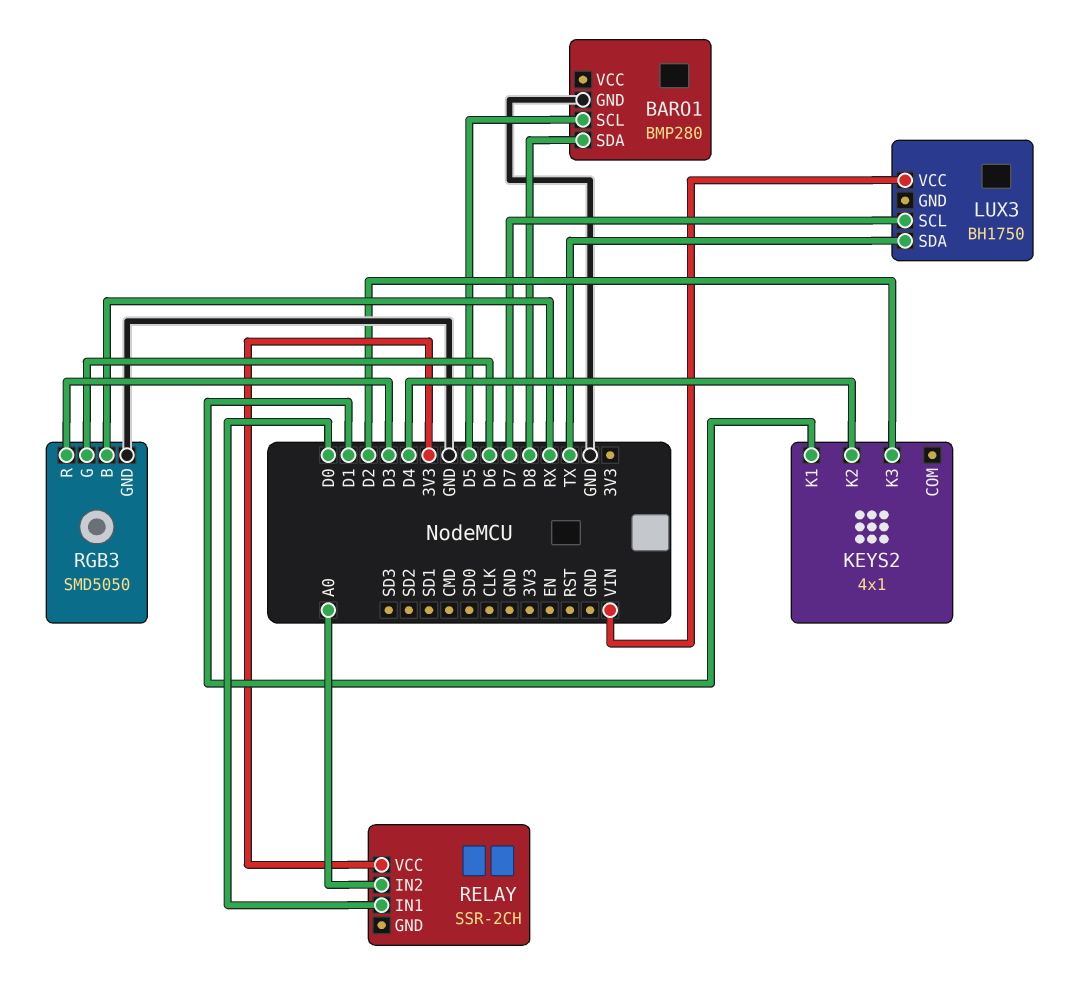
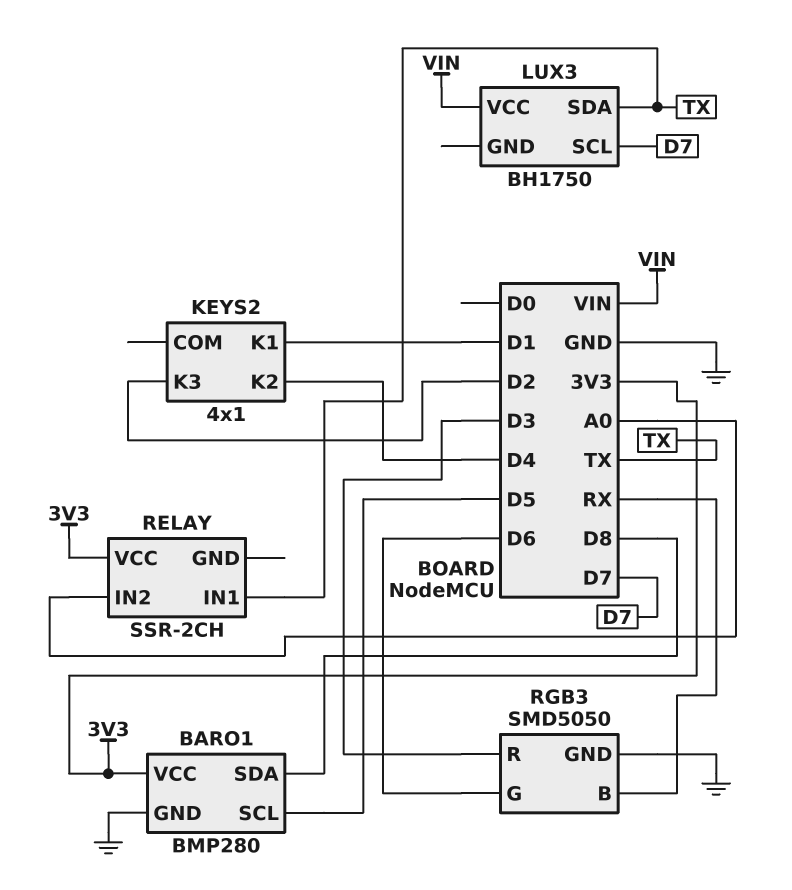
BARO1 pin VCC: none -> 3V3
RELAY pin IN1: D0 -> TX

